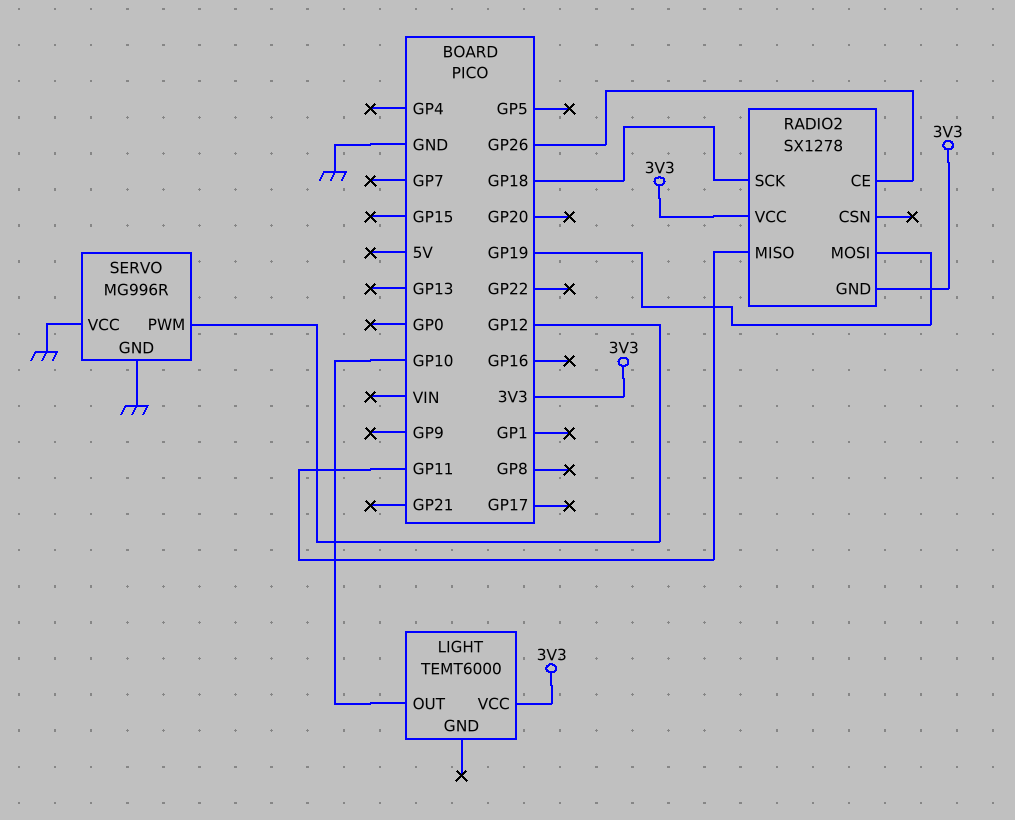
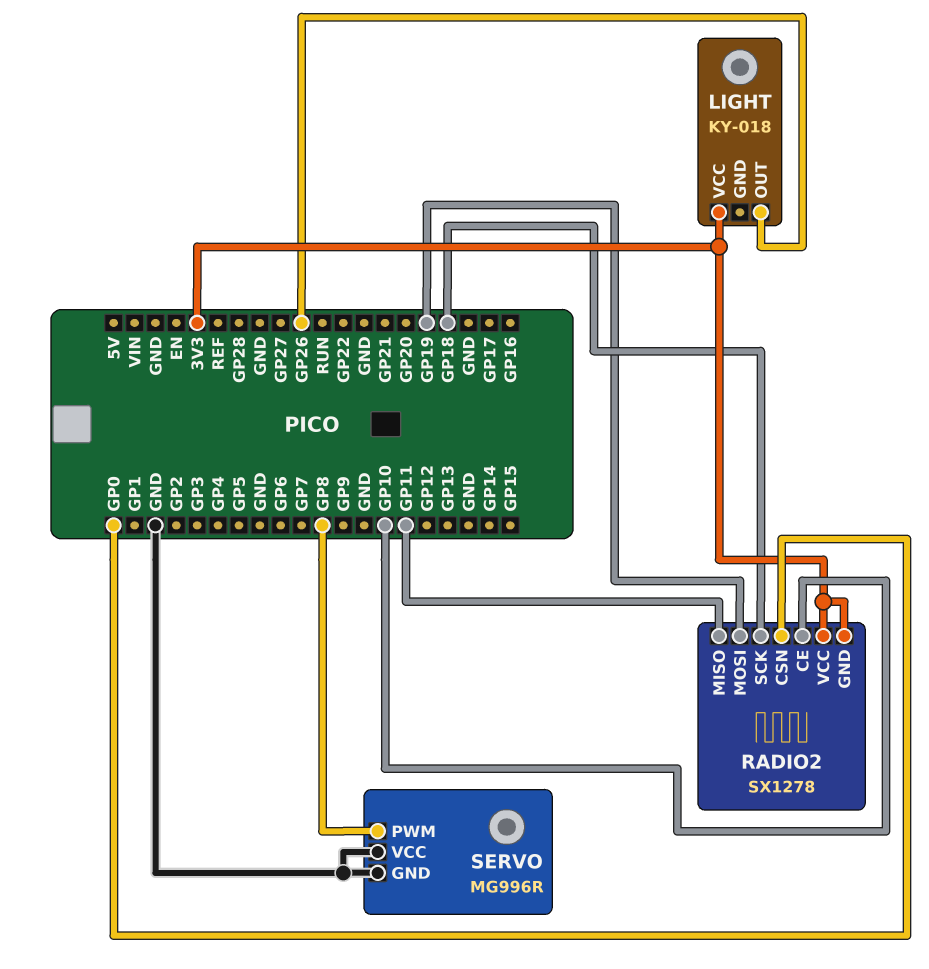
LIGHT: TEMT6000 -> KY-018
LIGHT pin OUT: GP10 -> GP26
RADIO2 pin CE: GP26 -> GP10
RADIO2 pin CSN: none -> GP0
SERVO pin PWM: GP12 -> GP8

